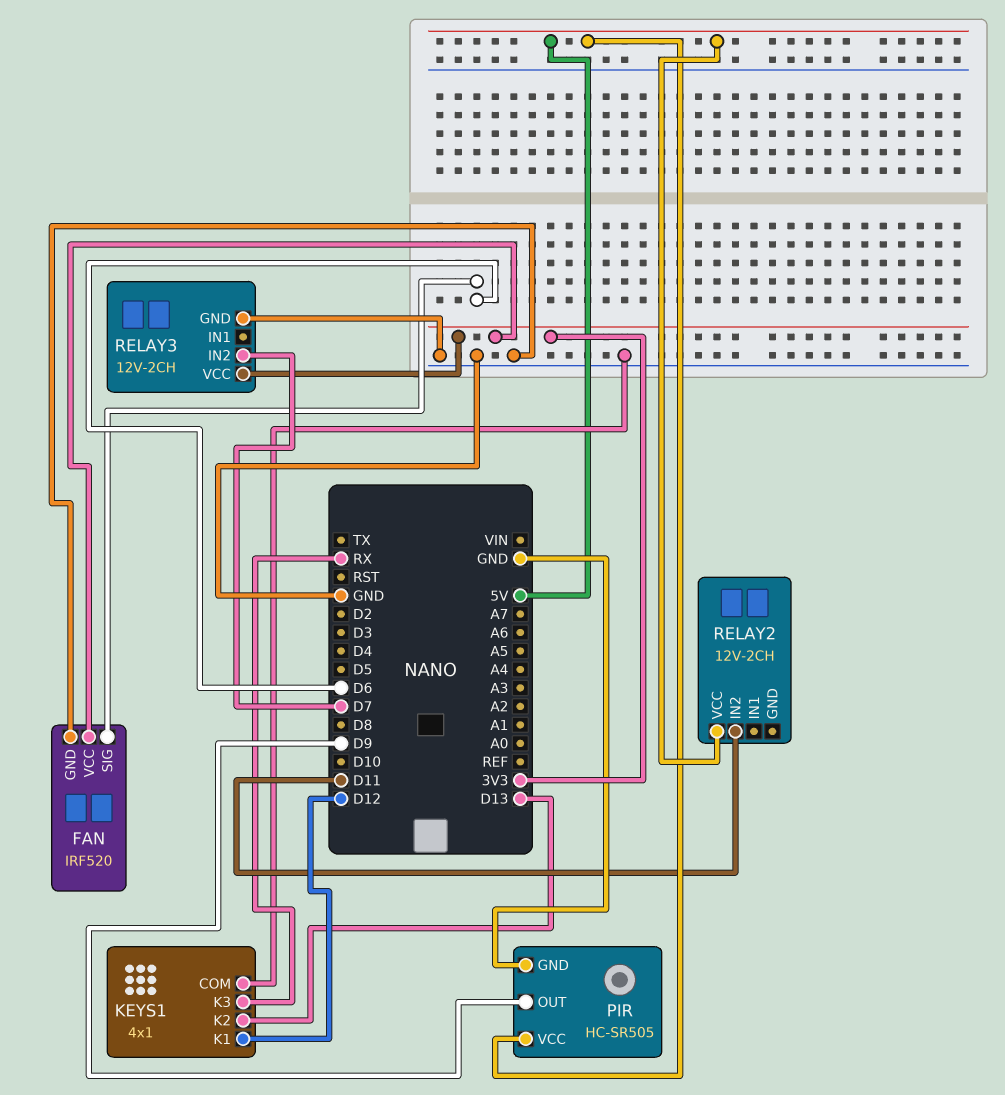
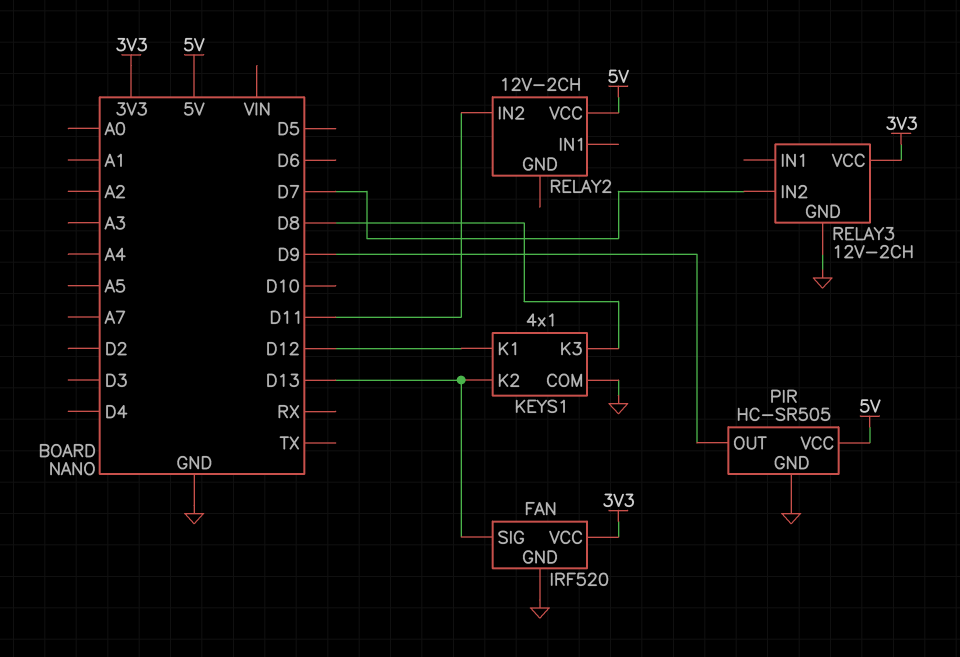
FAN pin SIG: D6 -> D13
KEYS1 pin K3: RX -> D8

